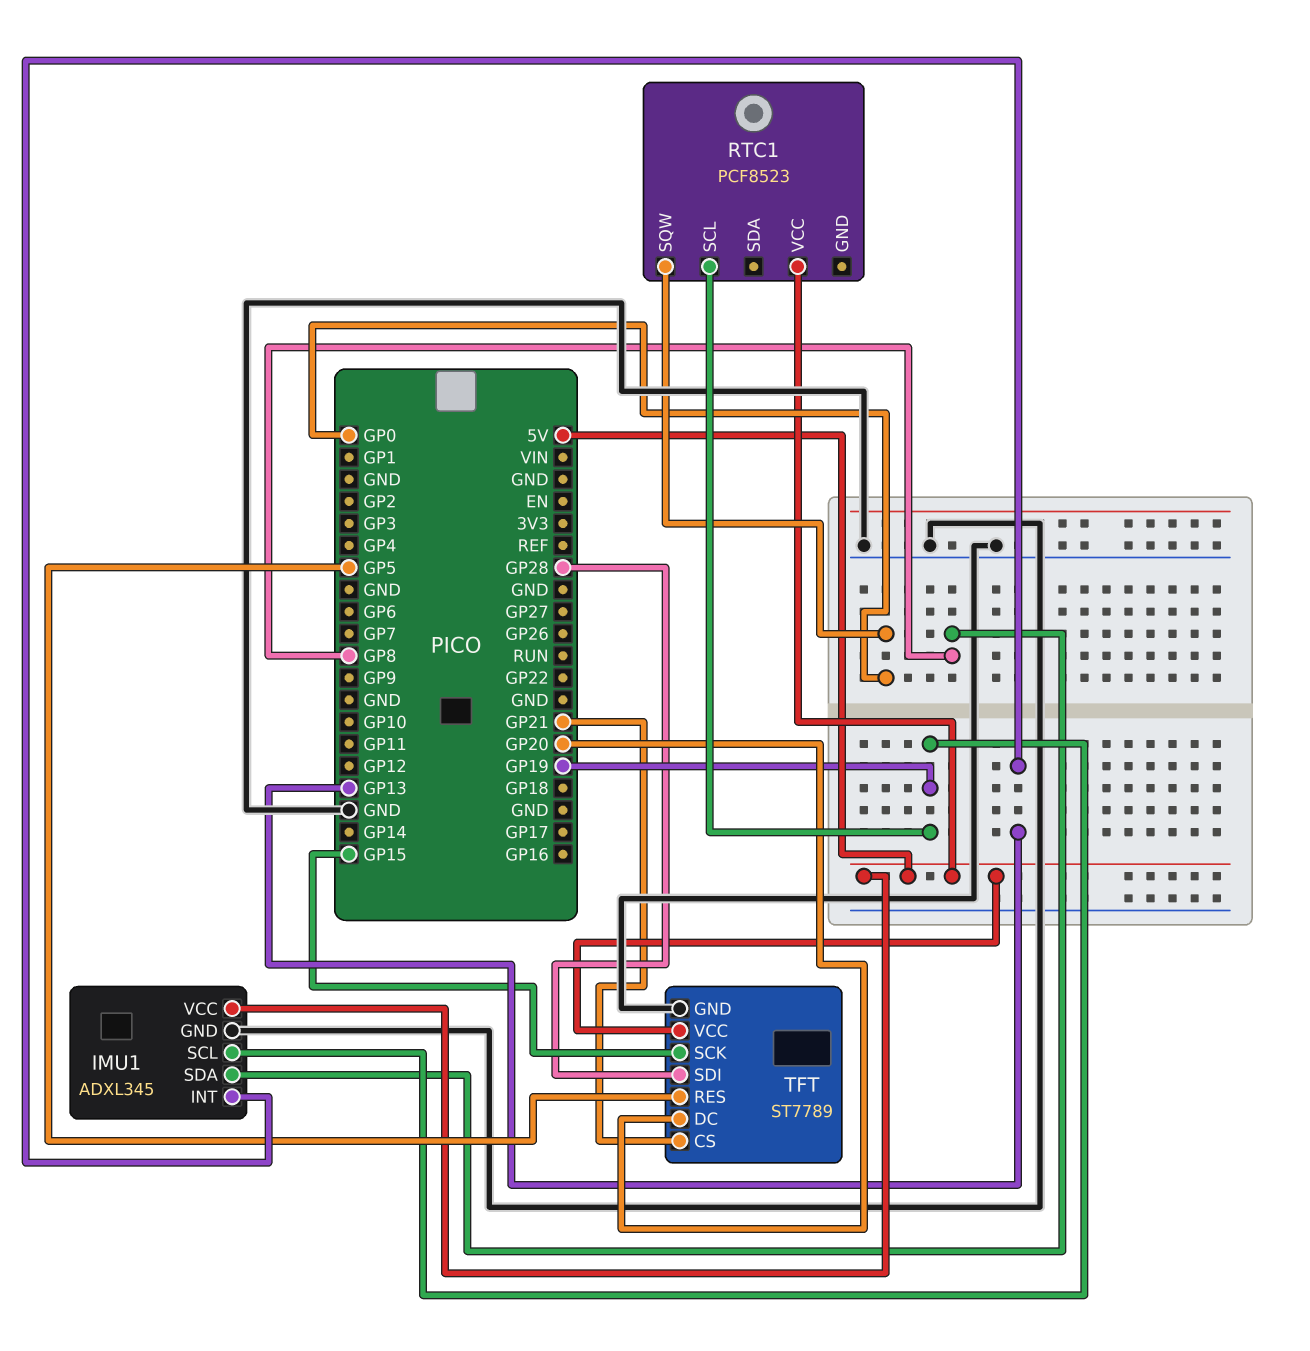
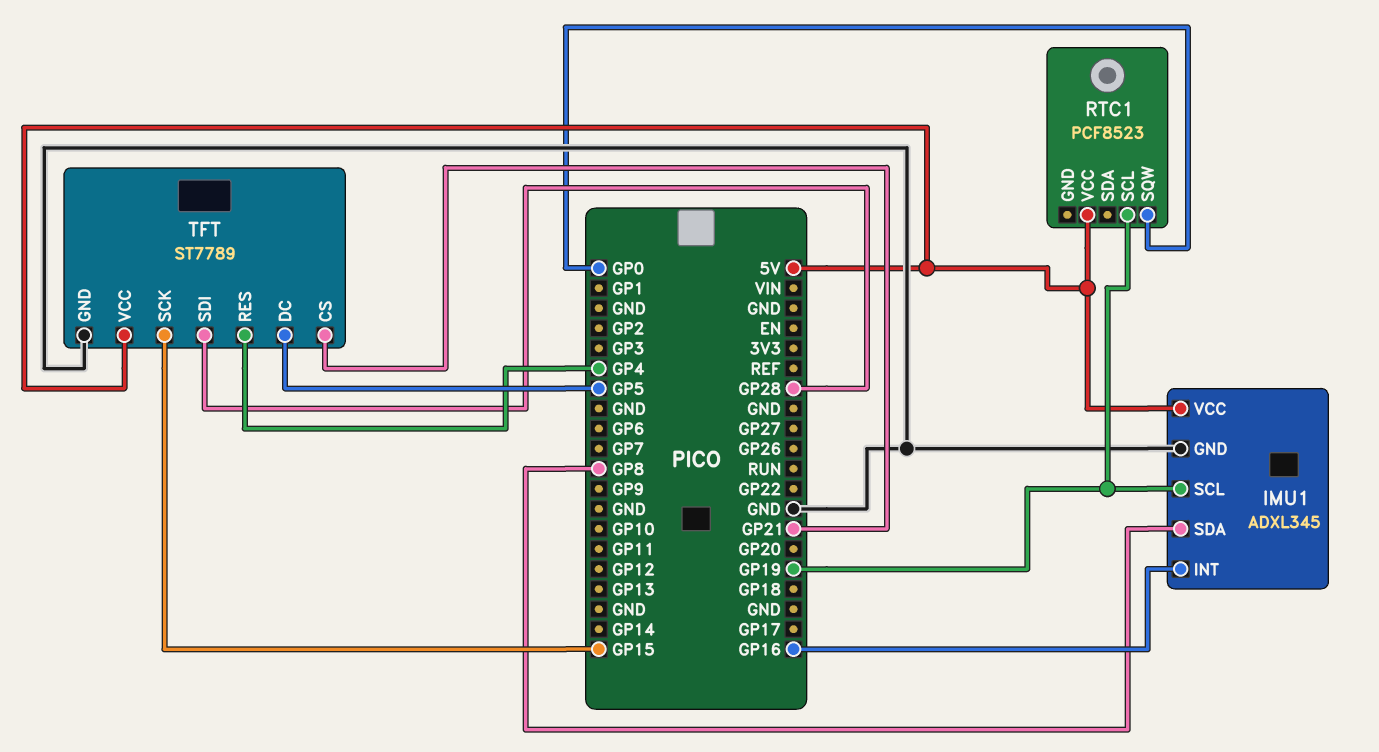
IMU1 pin INT: GP13 -> GP16
TFT pin DC: GP20 -> GP5
TFT pin RES: GP5 -> GP4

